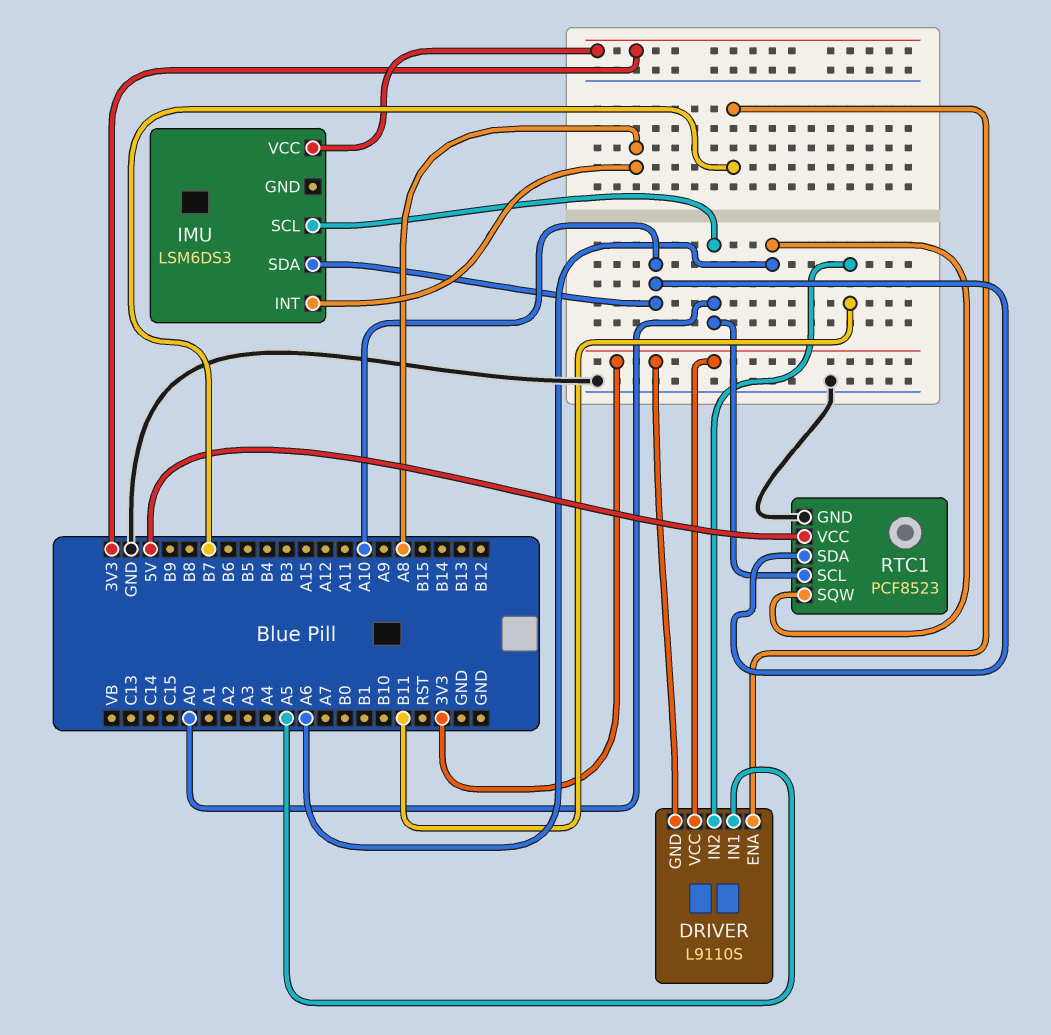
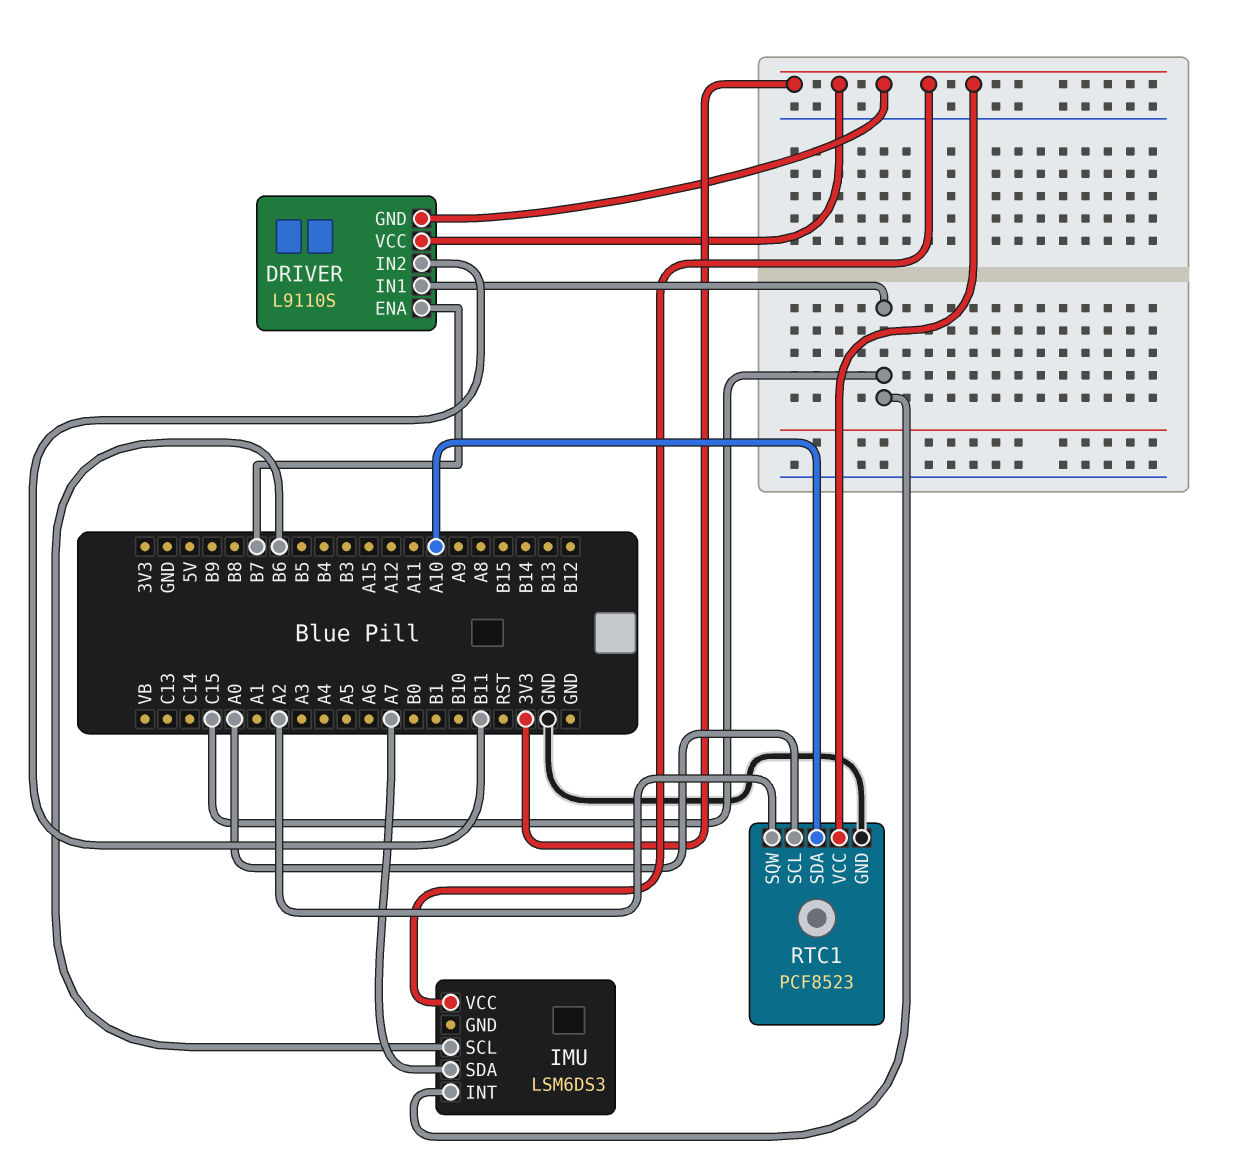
DRIVER pin IN1: A5 -> C15
IMU pin INT: A8 -> C15
IMU pin SCL: A0 -> B6
IMU pin SDA: A10 -> A7
RTC1 pin SQW: A6 -> A2
RTC1 pin VCC: 5V -> 3V3

